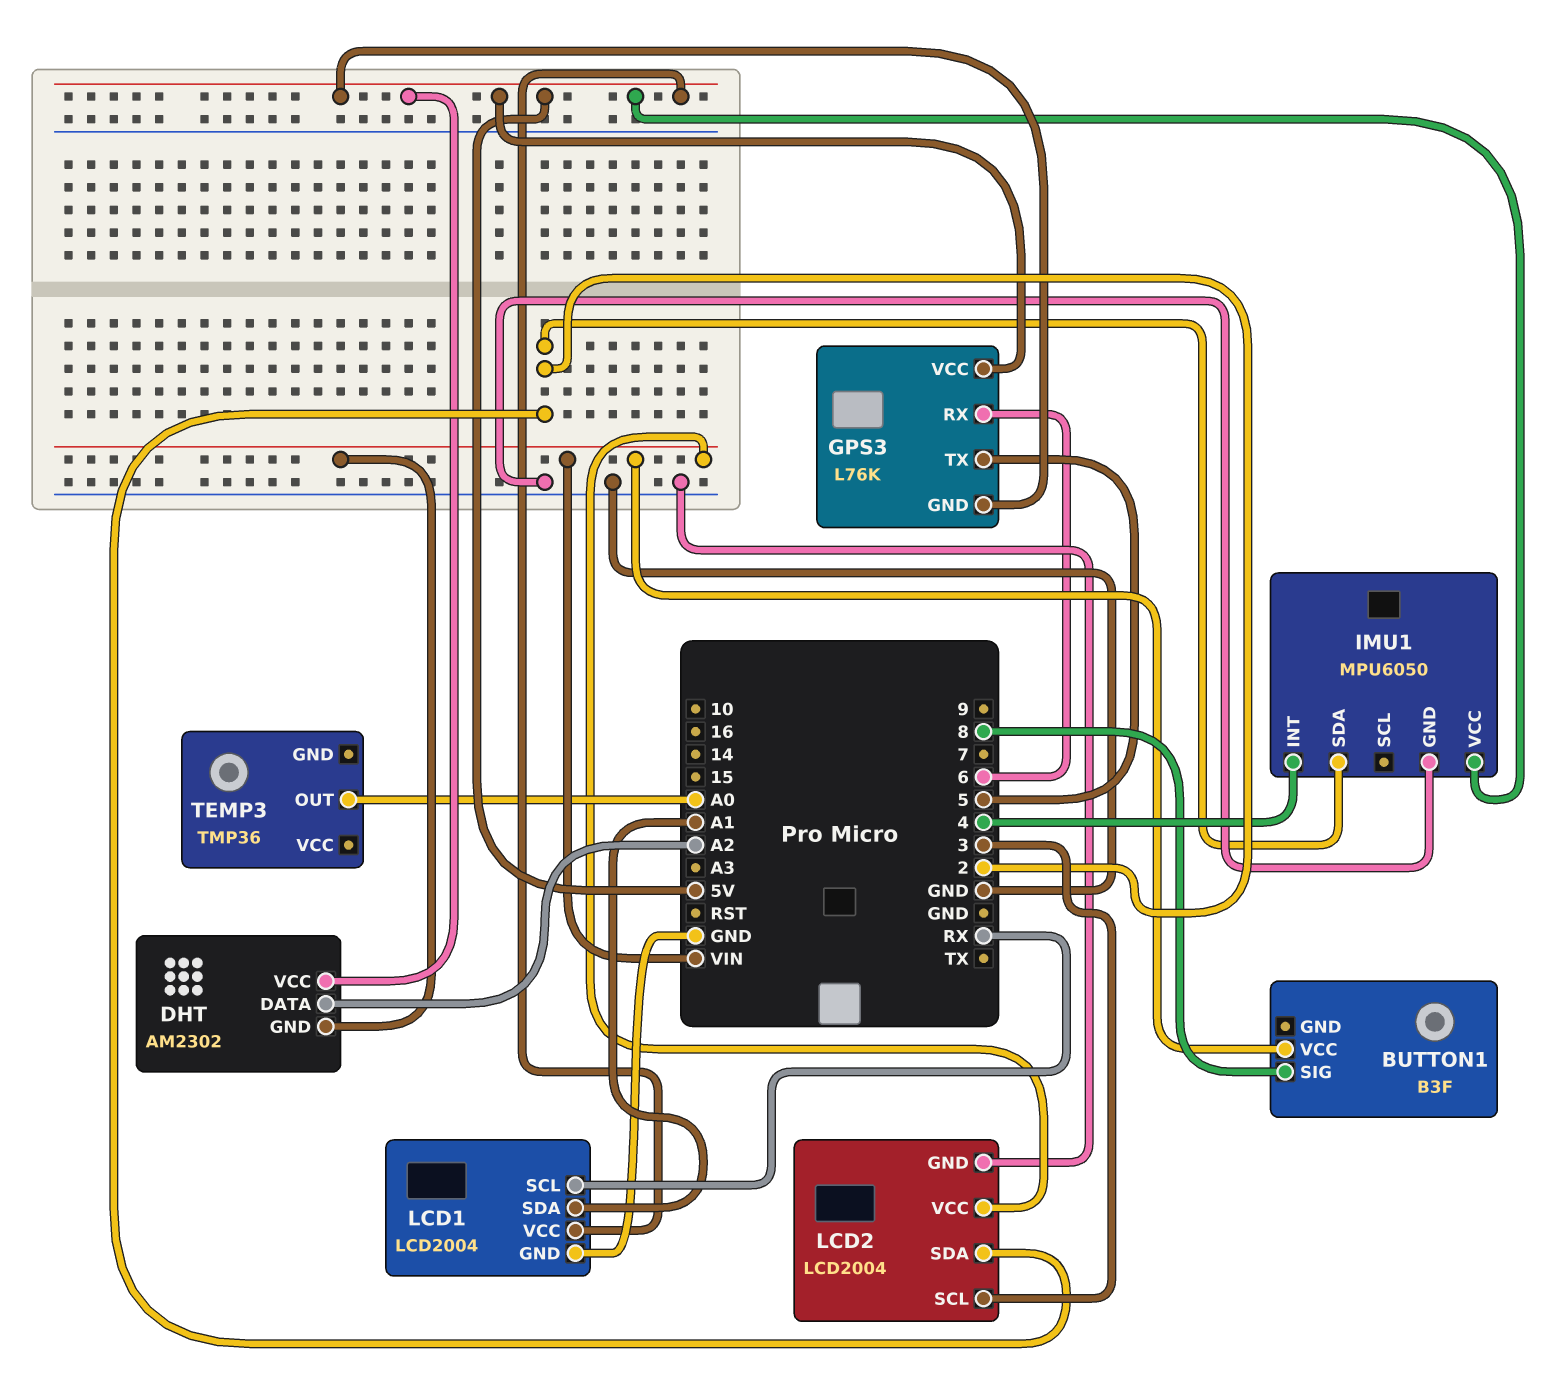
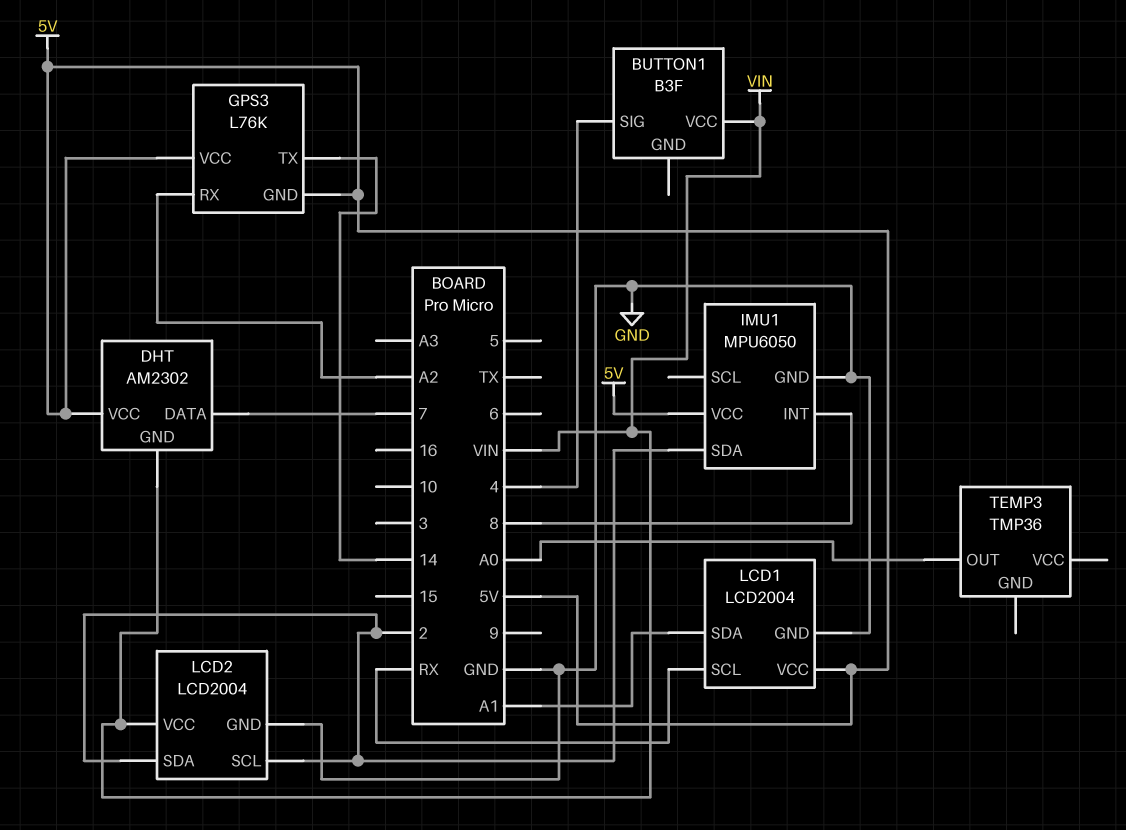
BUTTON1 pin SIG: 8 -> 4
DHT pin DATA: A2 -> 7
GPS3 pin RX: 6 -> A2
GPS3 pin TX: 5 -> 14
IMU1 pin INT: 4 -> 8
LCD2 pin SCL: 3 -> 2

